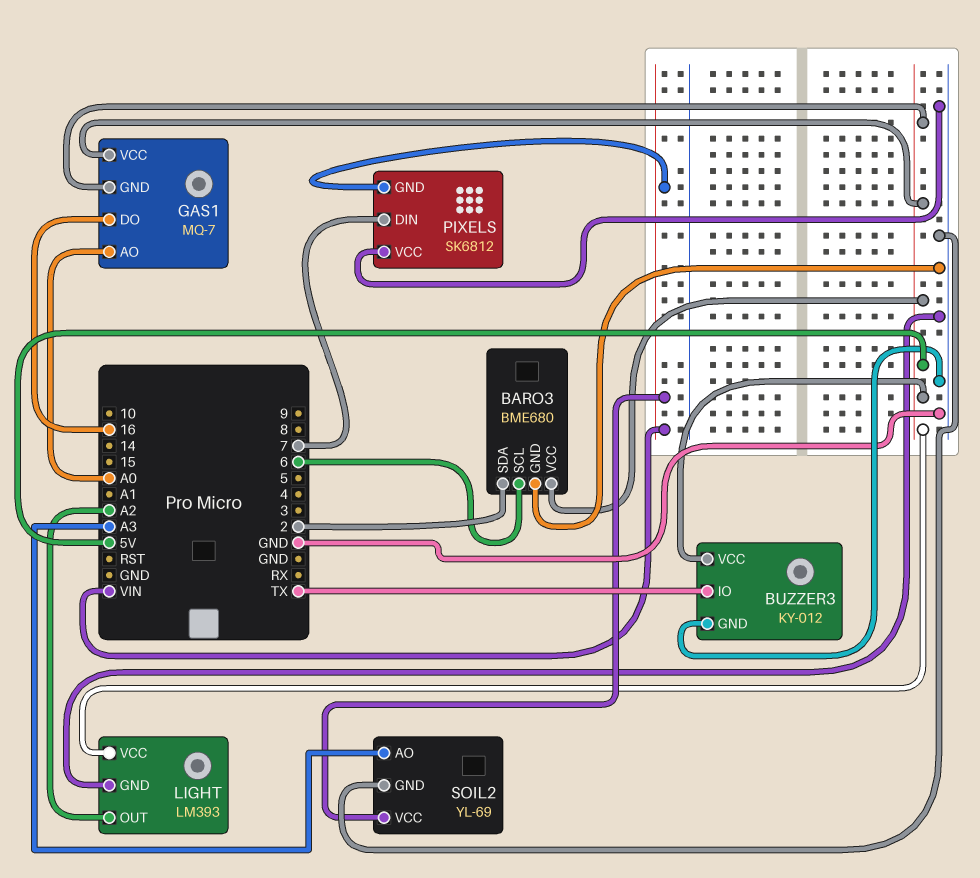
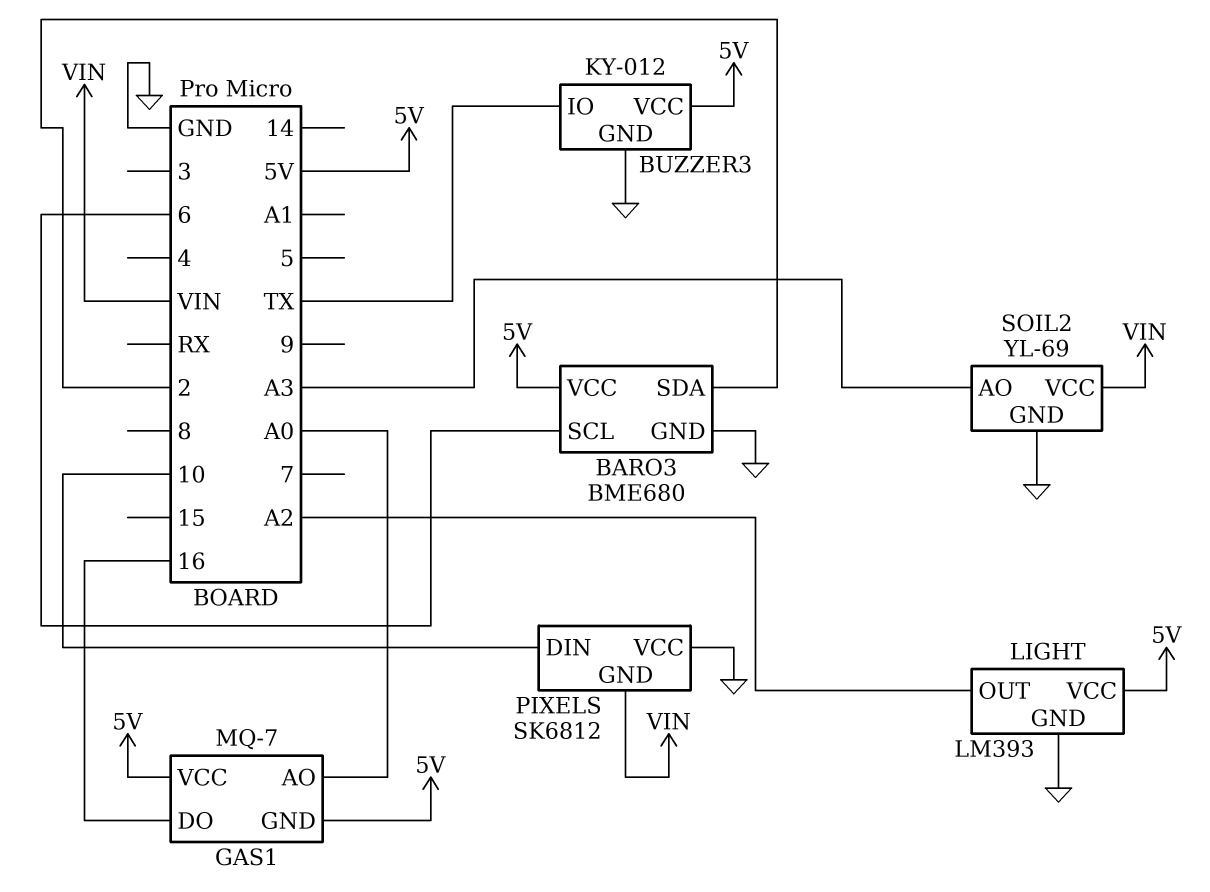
PIXELS pin DIN: 7 -> 10

